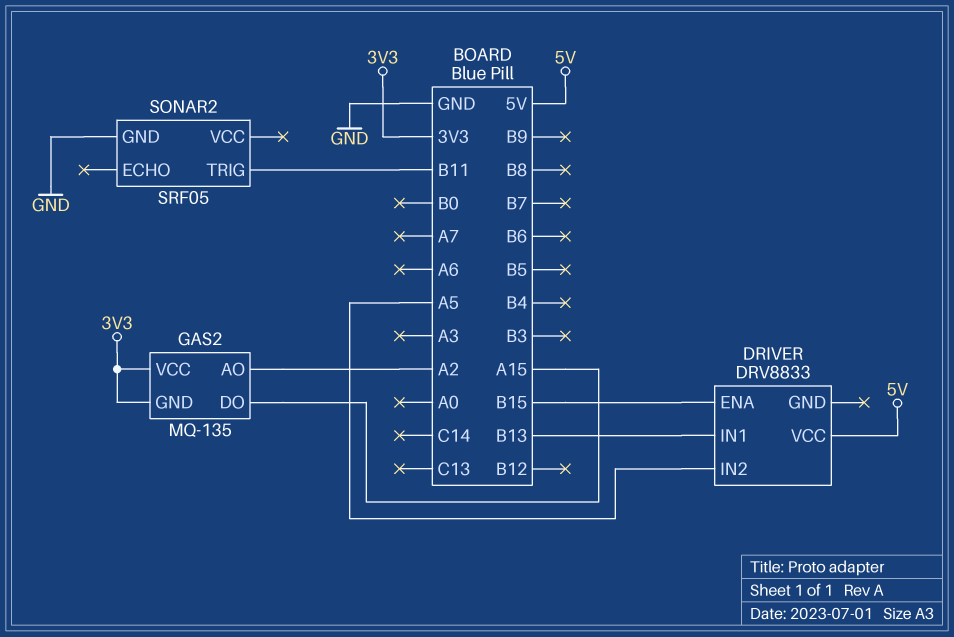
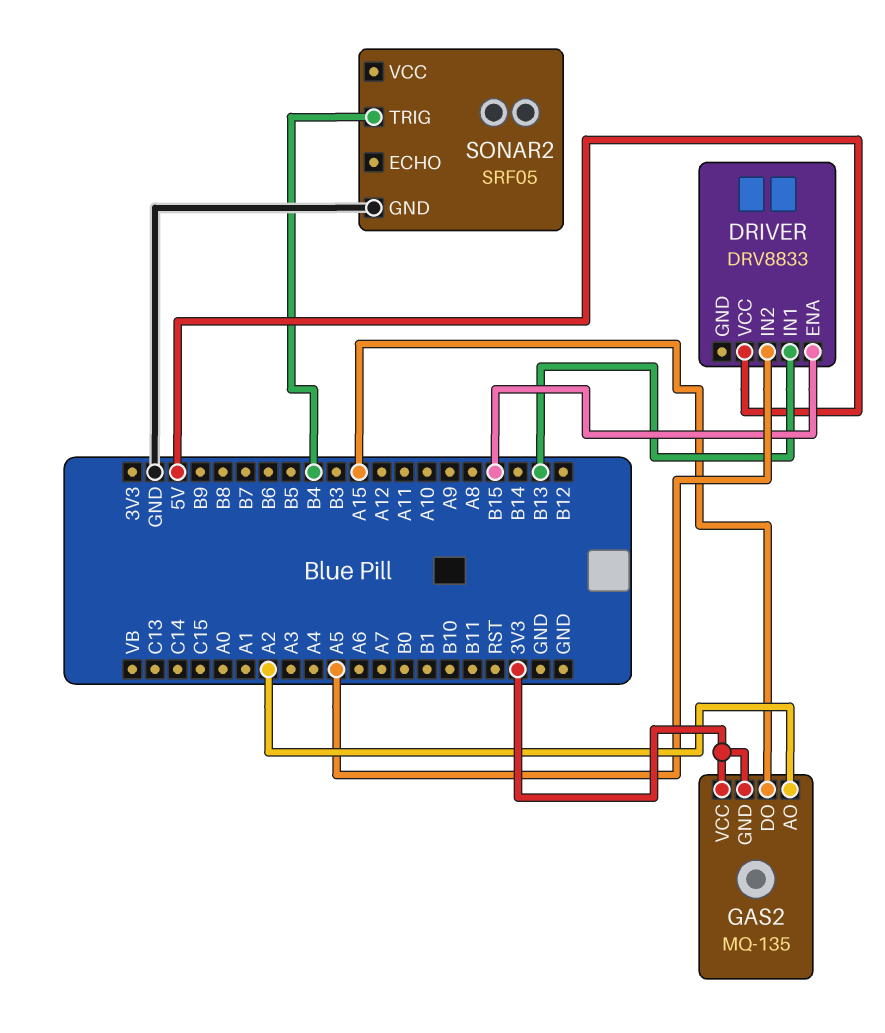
SONAR2 pin TRIG: B11 -> B4

